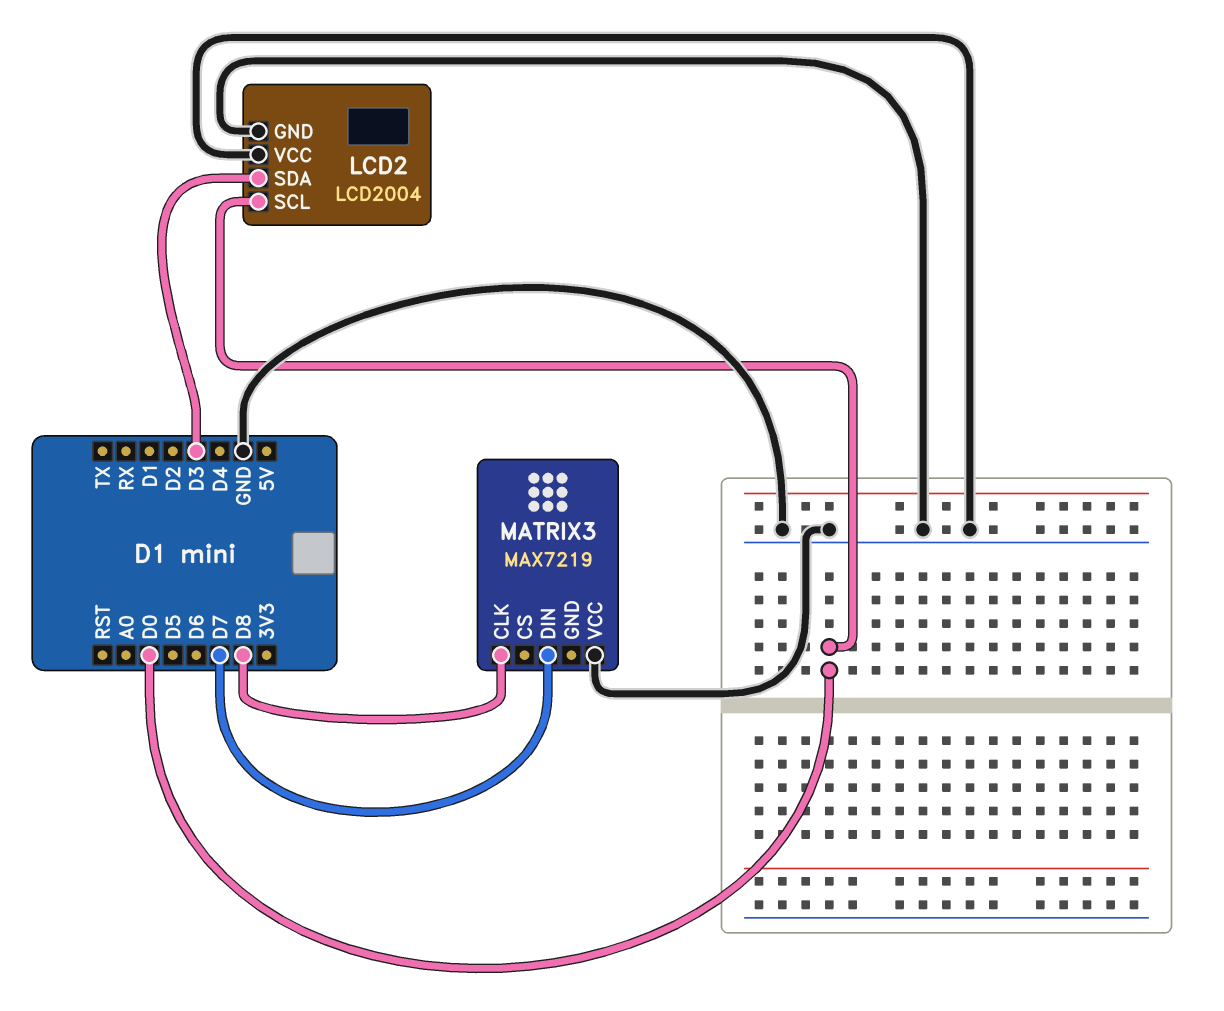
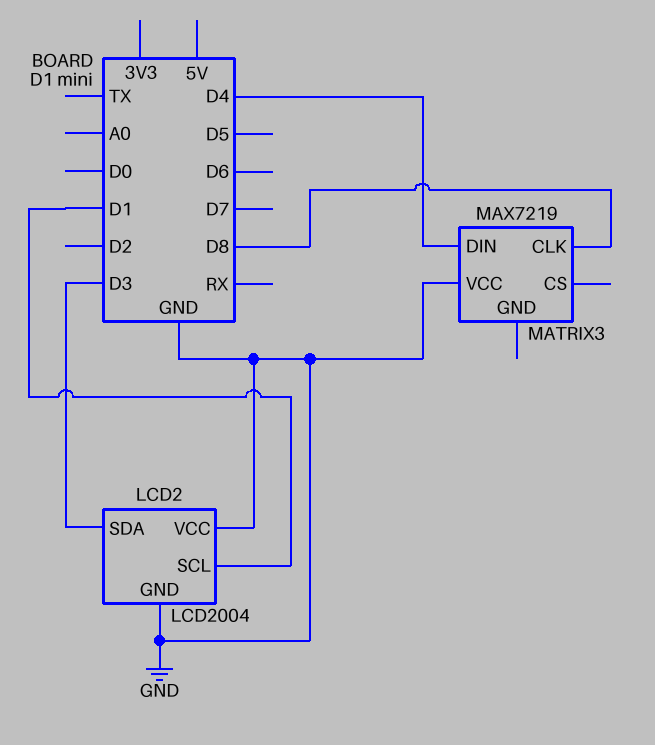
LCD2 pin SCL: D0 -> D1
MATRIX3 pin DIN: D7 -> D4

